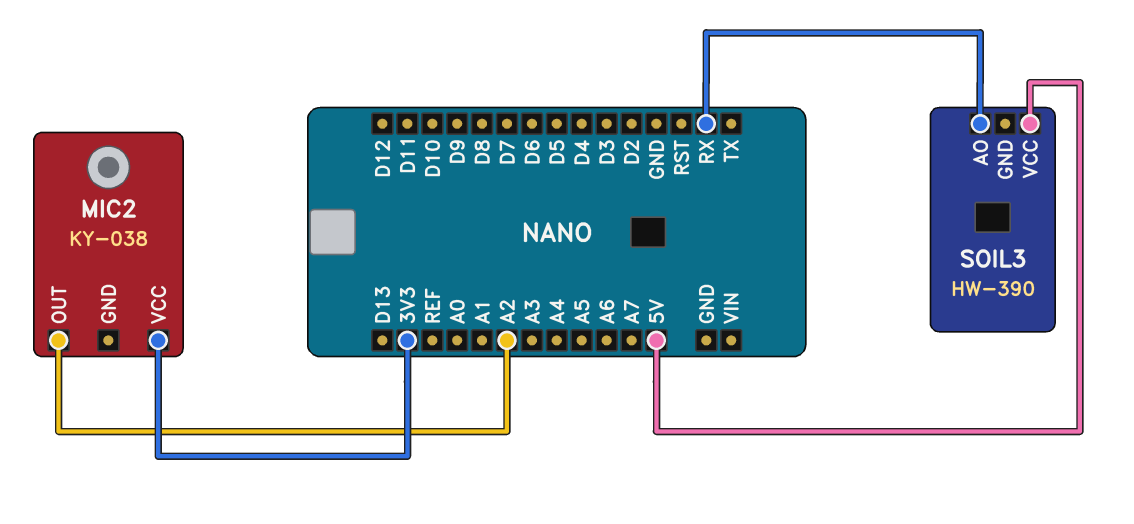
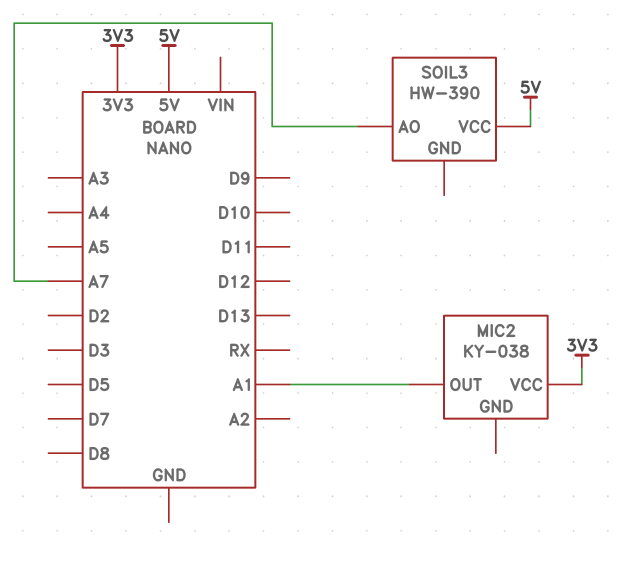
MIC2 pin OUT: A2 -> A1
SOIL3 pin AO: RX -> A7

